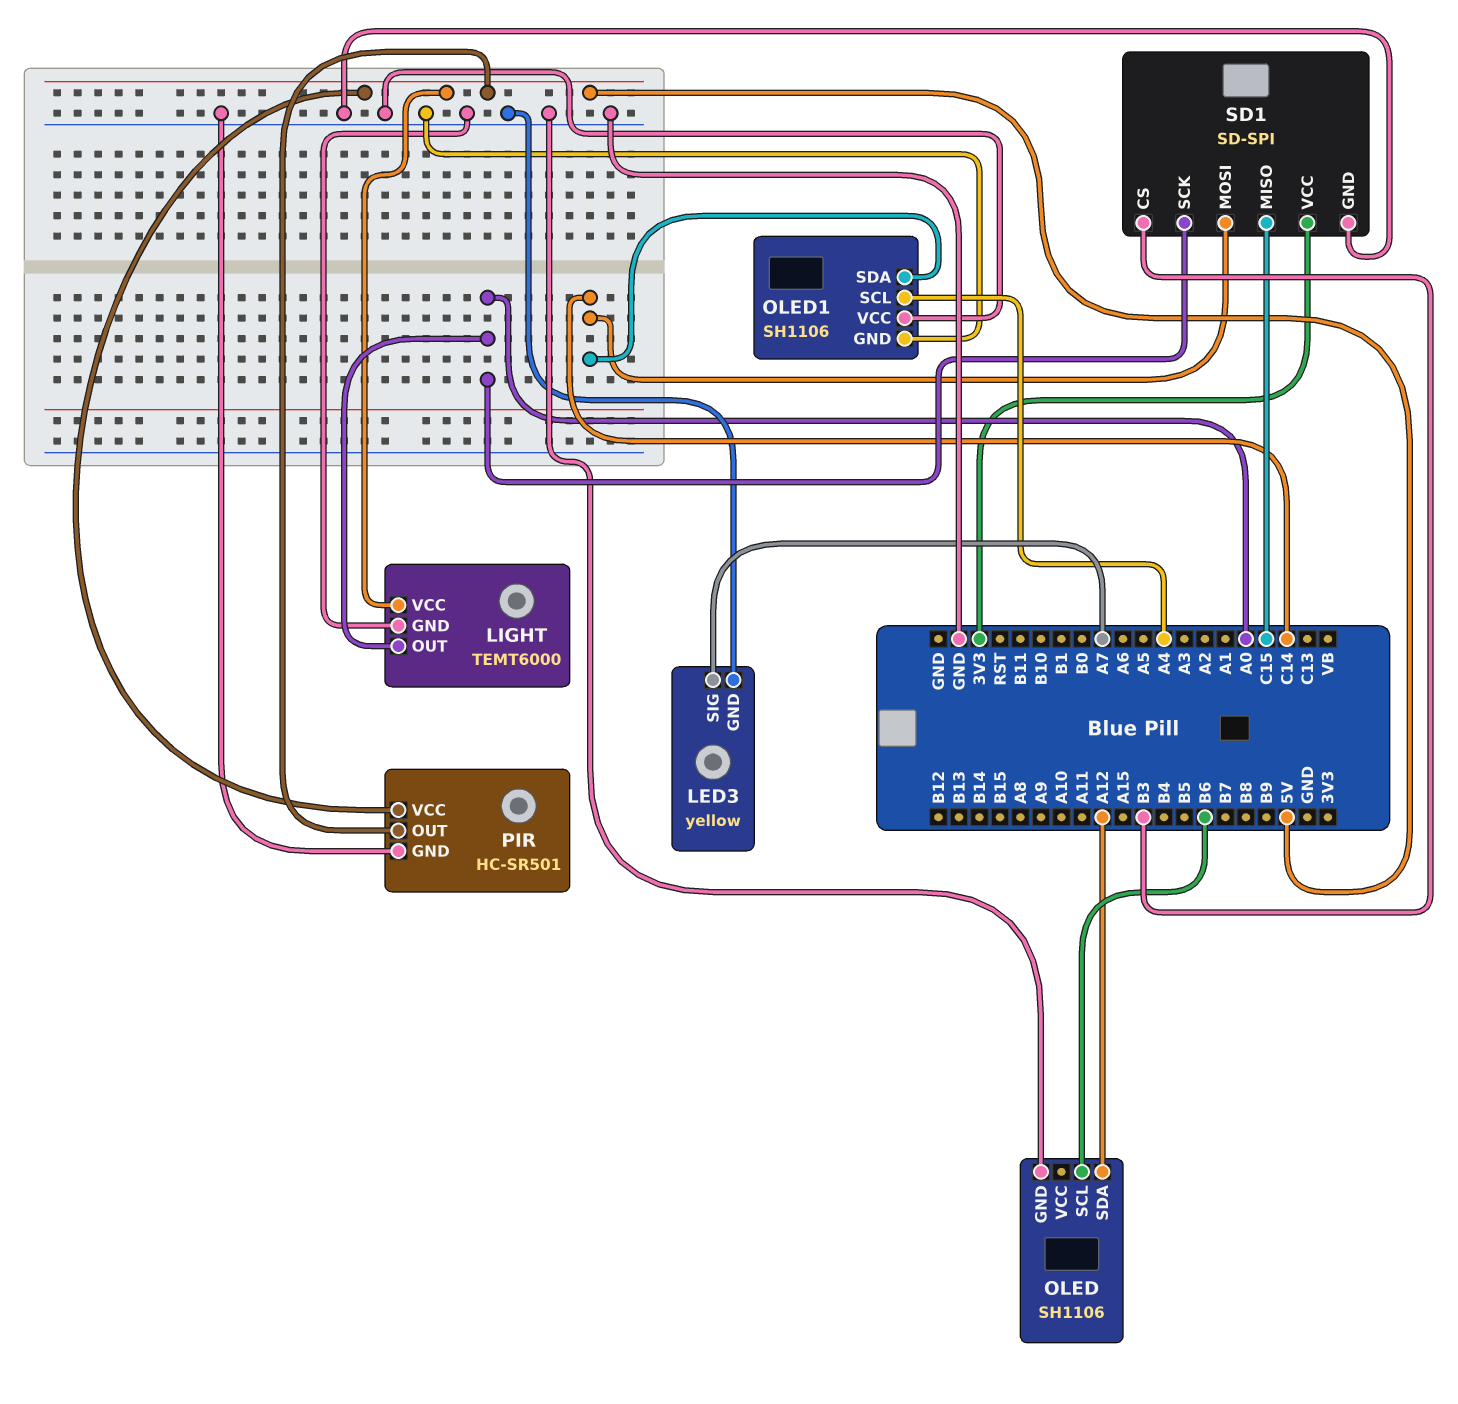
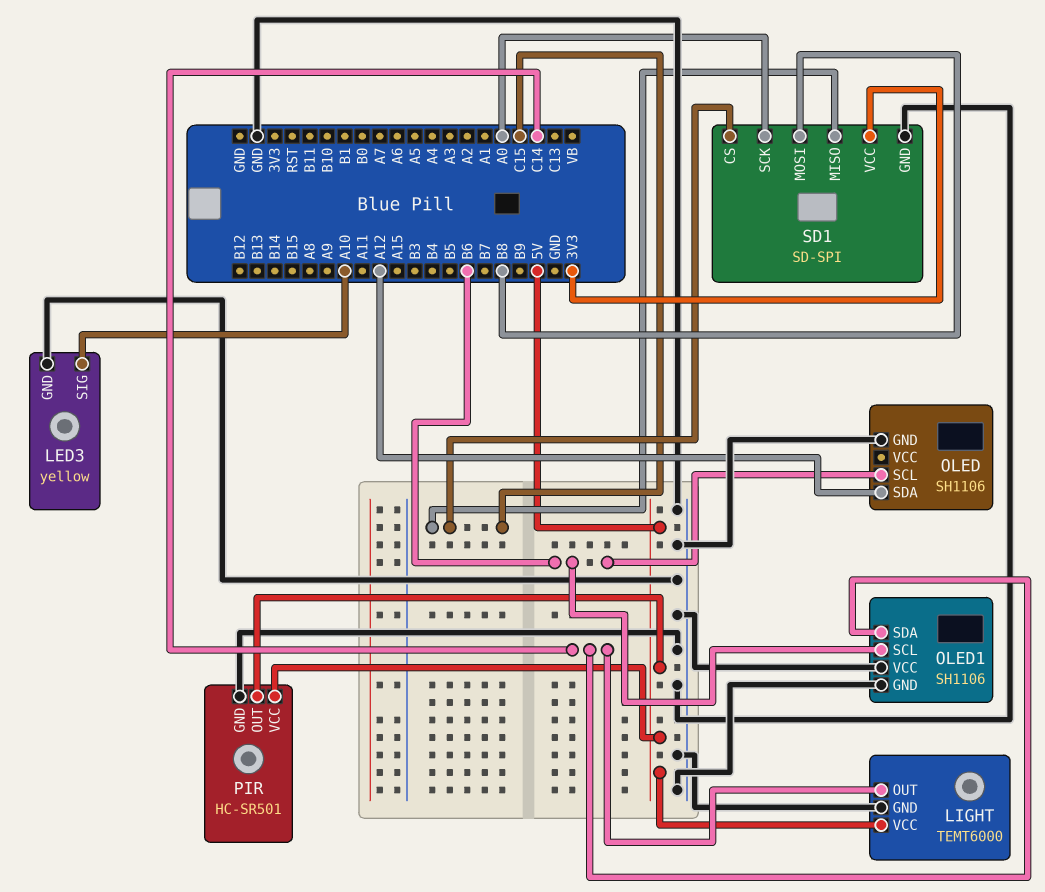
LED3 pin SIG: A7 -> A10
LIGHT pin OUT: A0 -> C14
OLED1 pin SCL: A4 -> B6
SD1 pin CS: B3 -> C15
SD1 pin MOSI: C14 -> B8

